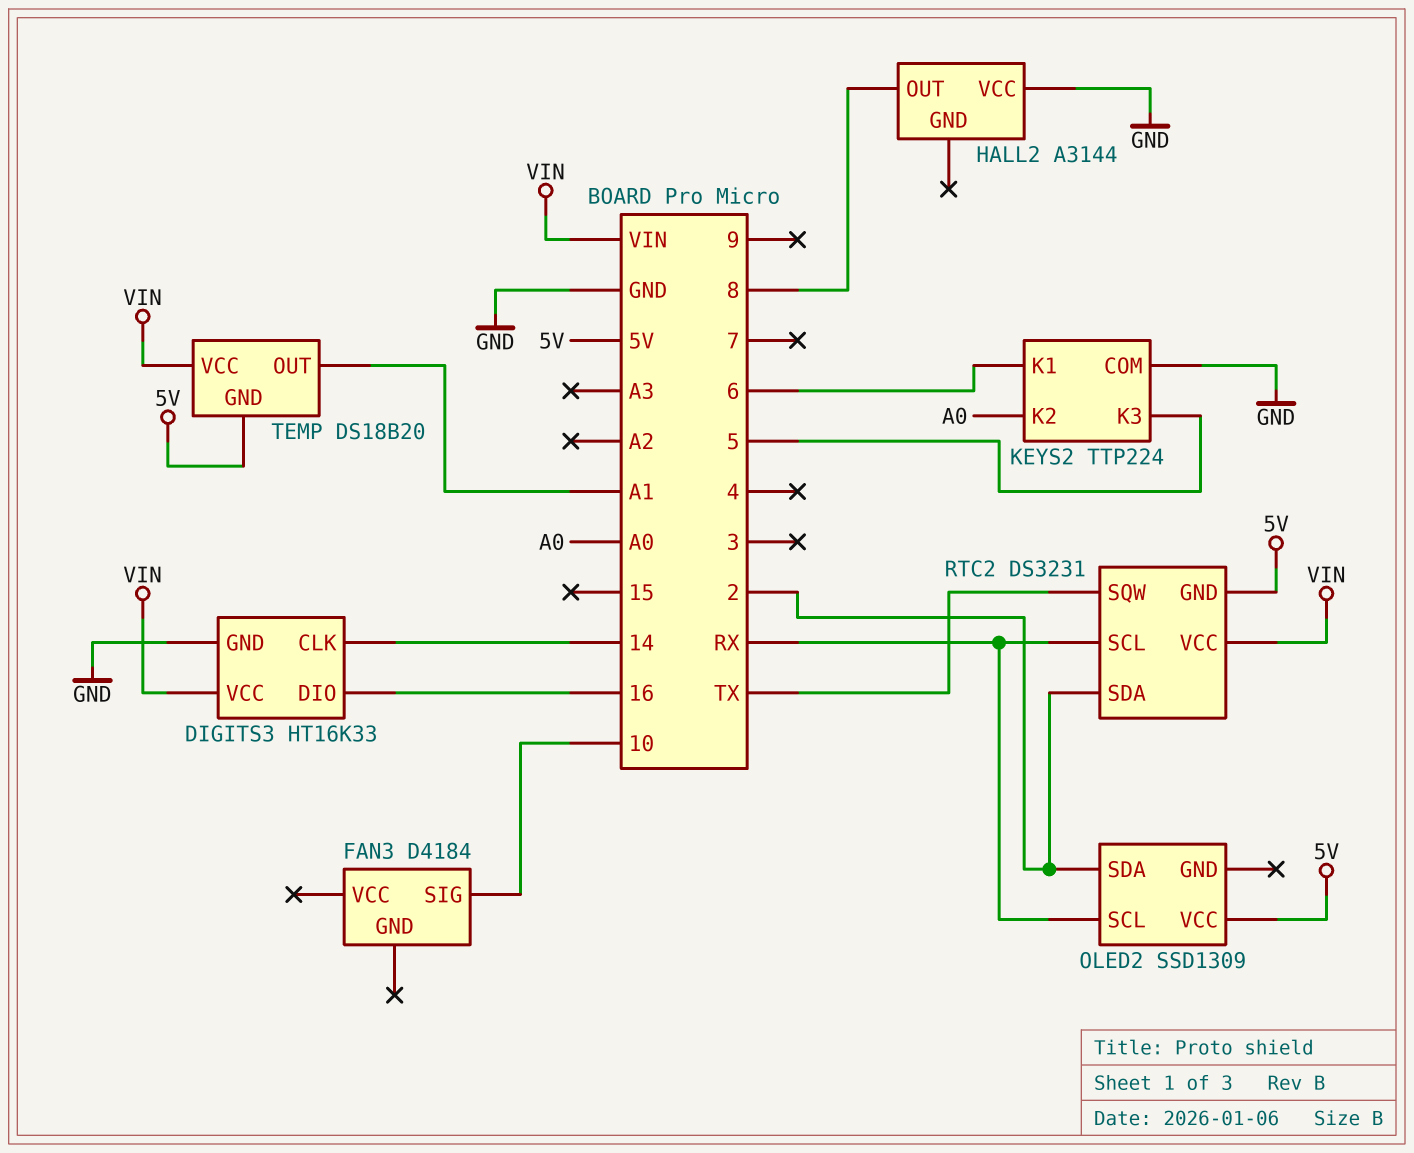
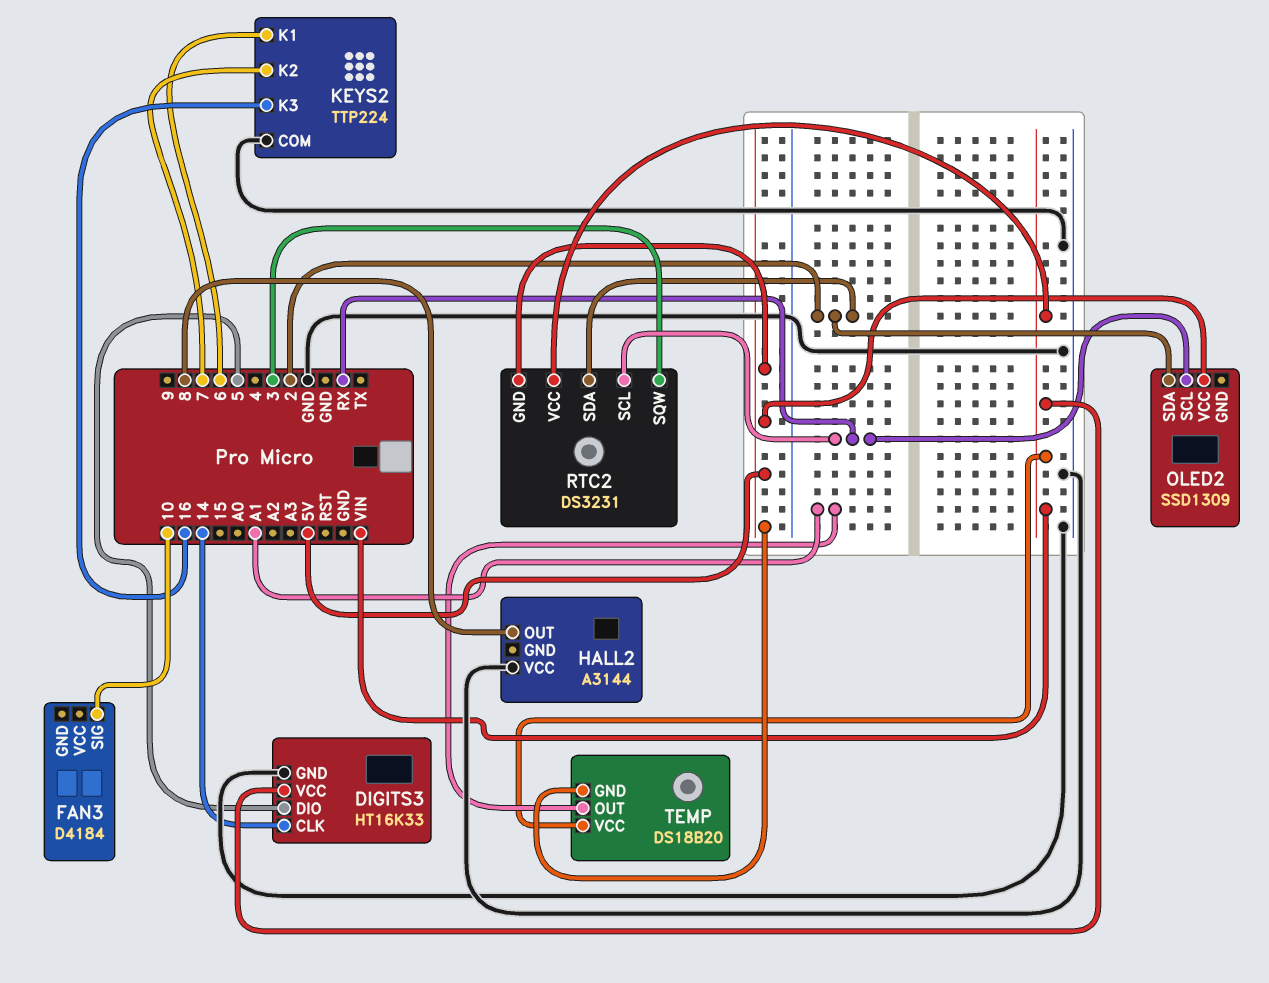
DIGITS3 pin DIO: 16 -> 5
KEYS2 pin K2: A0 -> 7
KEYS2 pin K3: 5 -> 16
RTC2 pin SQW: TX -> 3

